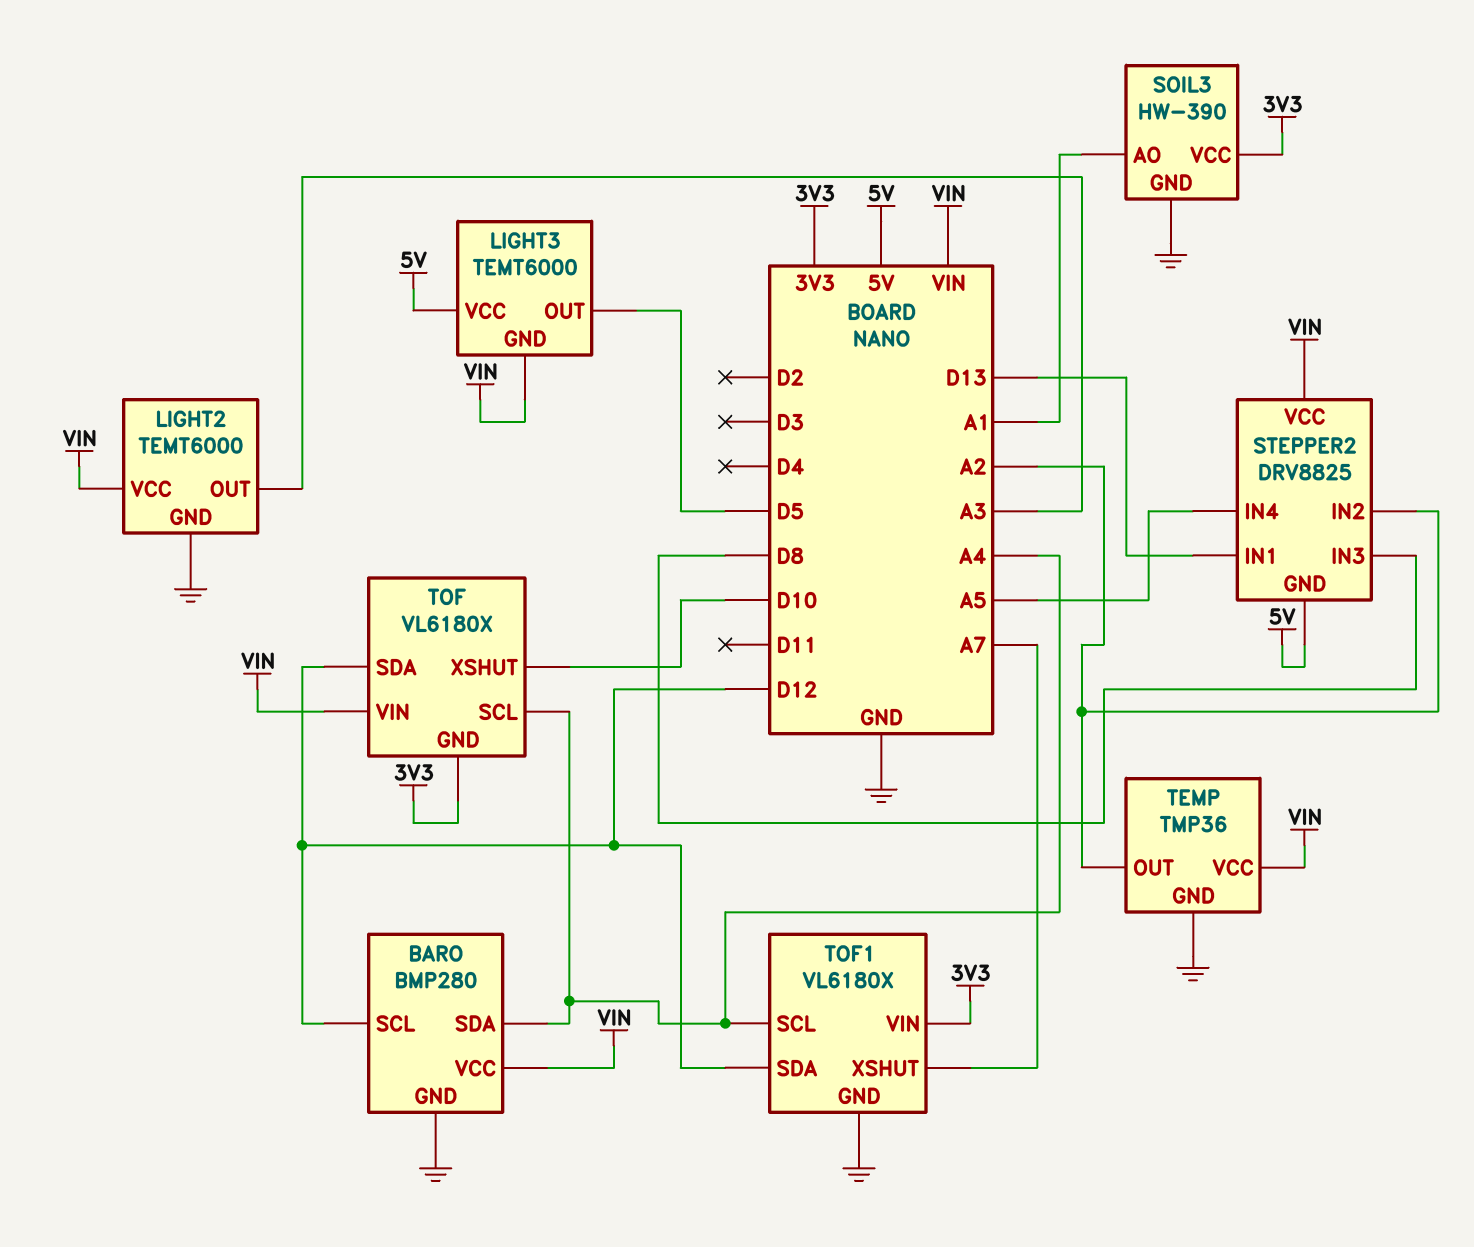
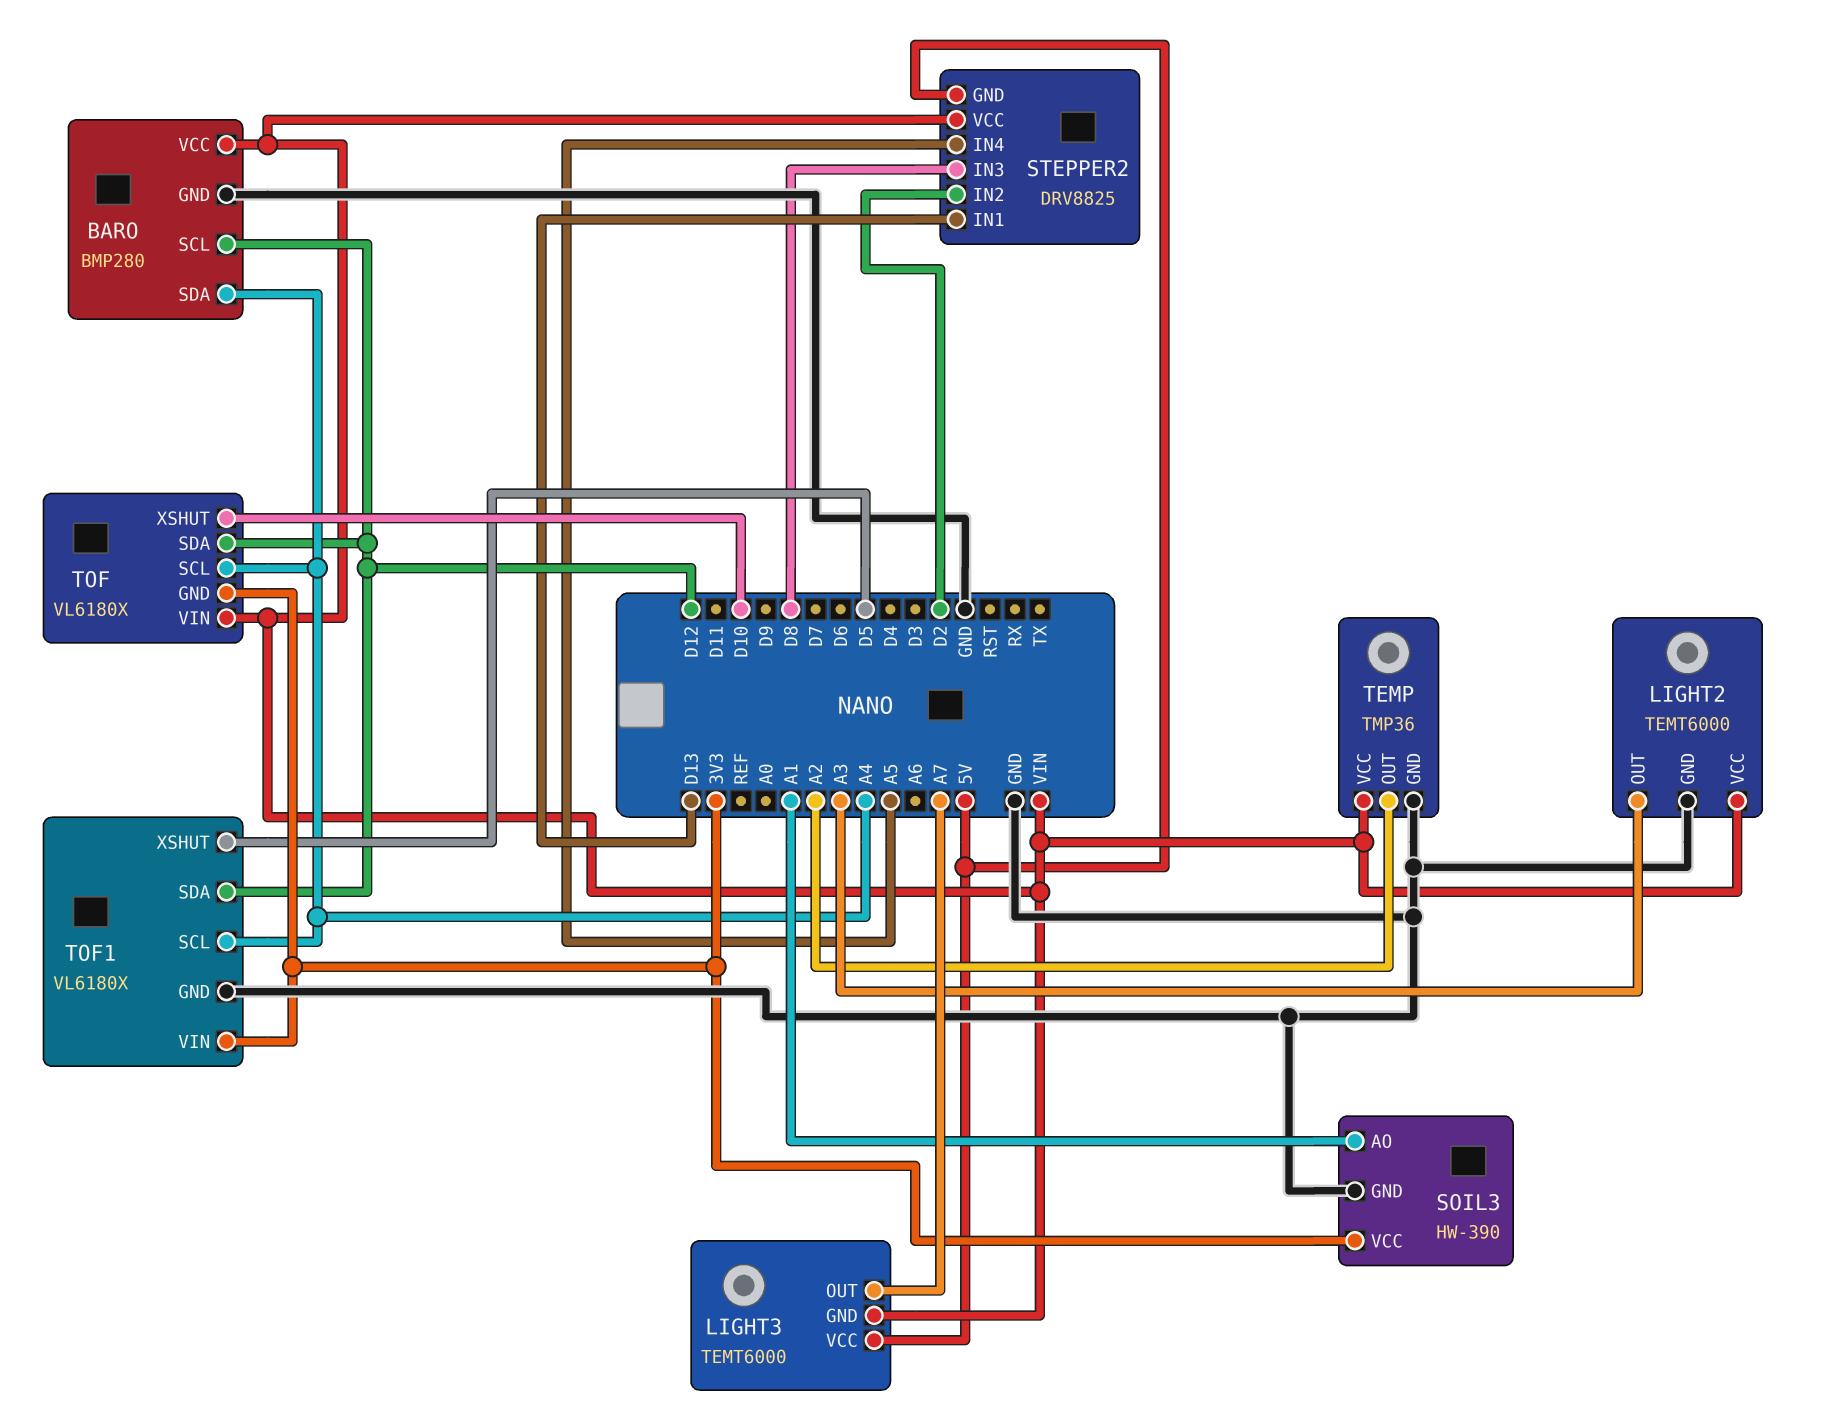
LIGHT3 pin OUT: D5 -> A7
STEPPER2 pin IN2: A2 -> D2
TOF1 pin XSHUT: A7 -> D5

